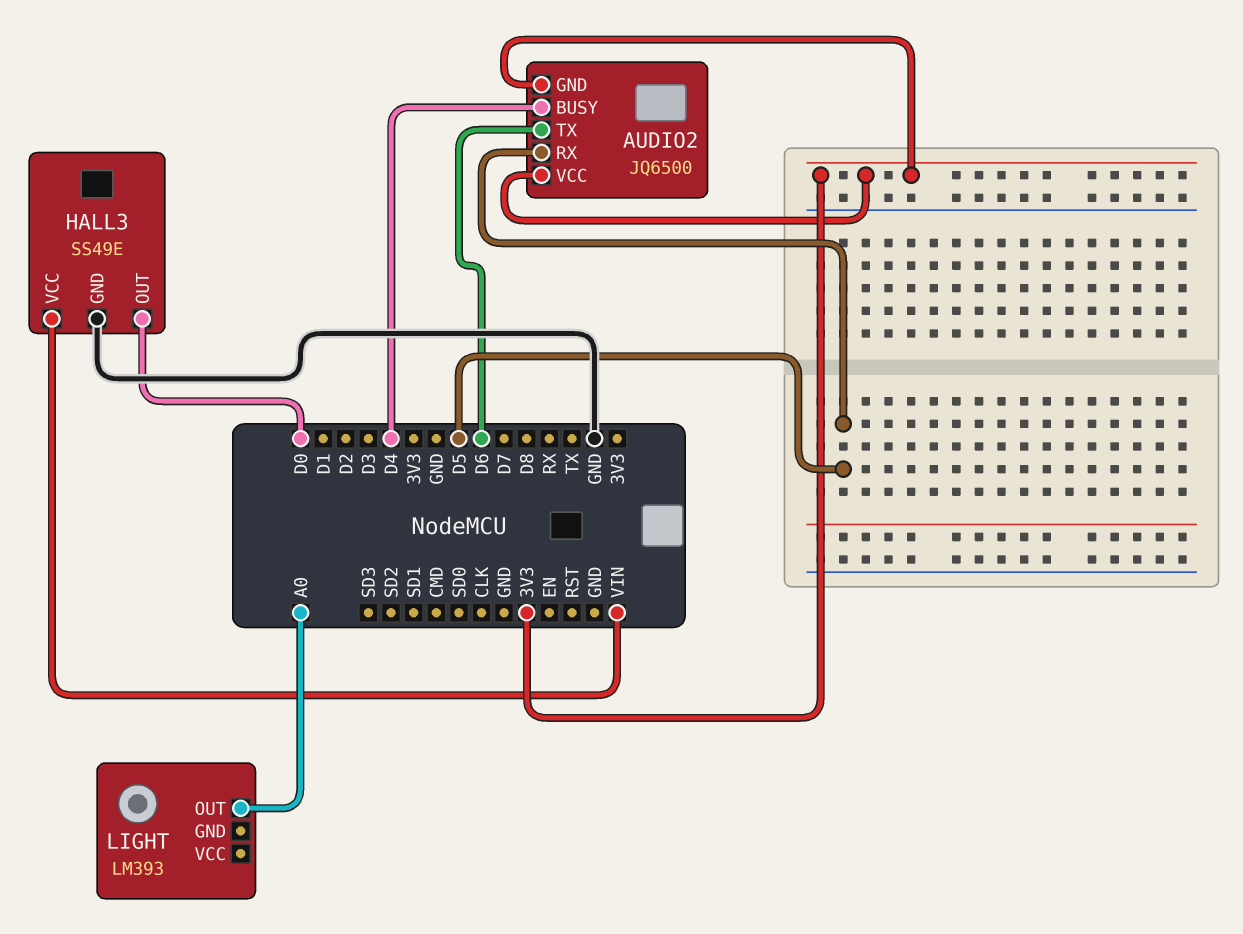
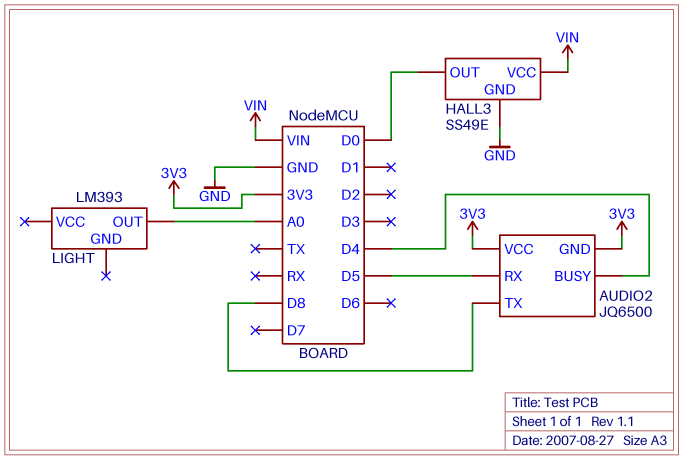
AUDIO2 pin TX: D6 -> D8

